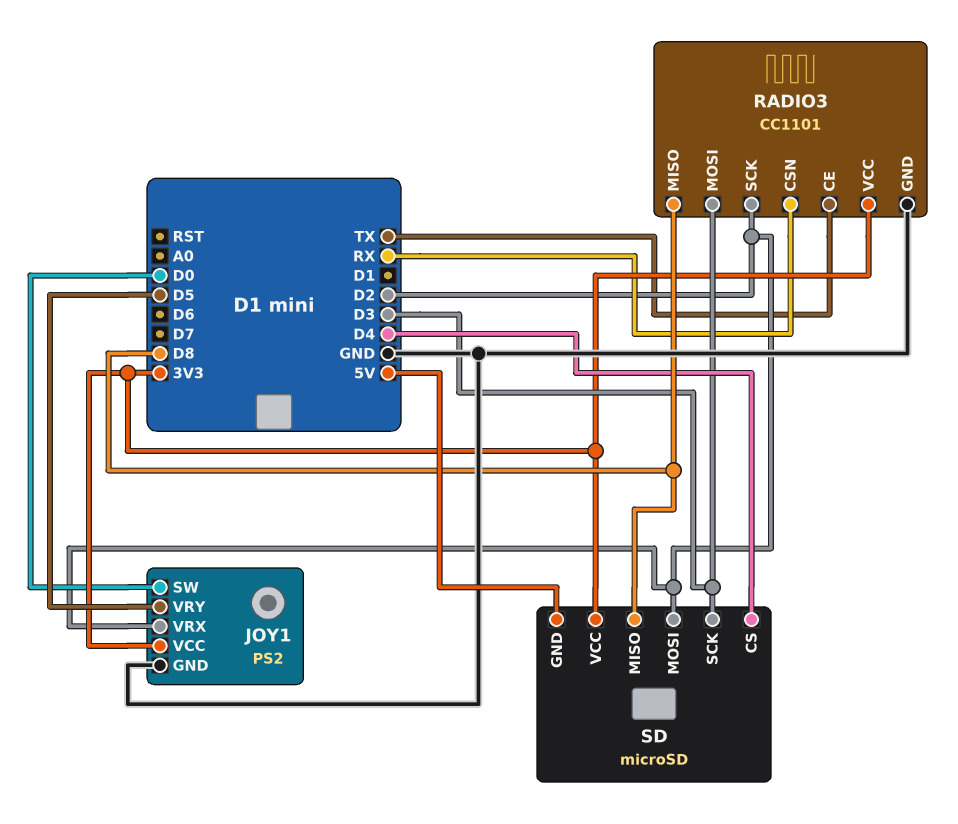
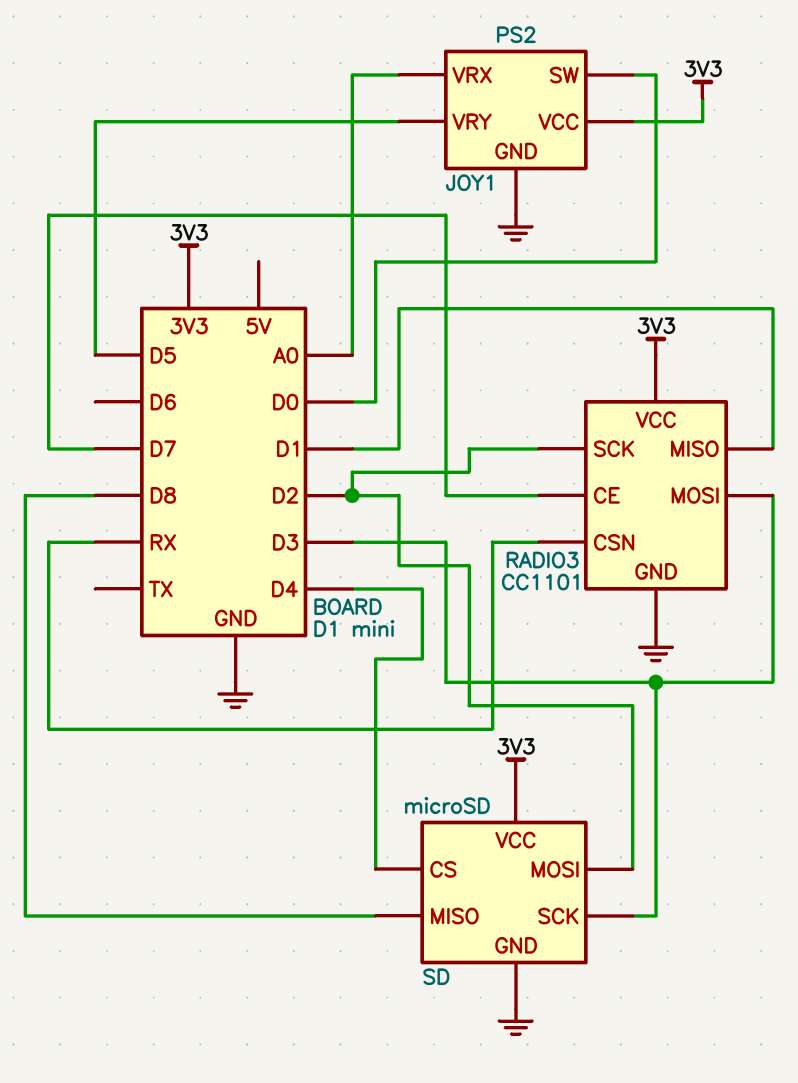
JOY1 pin VRX: D2 -> A0
RADIO3 pin CE: TX -> D7
RADIO3 pin MISO: D8 -> D1
SD pin GND: 5V -> GND

